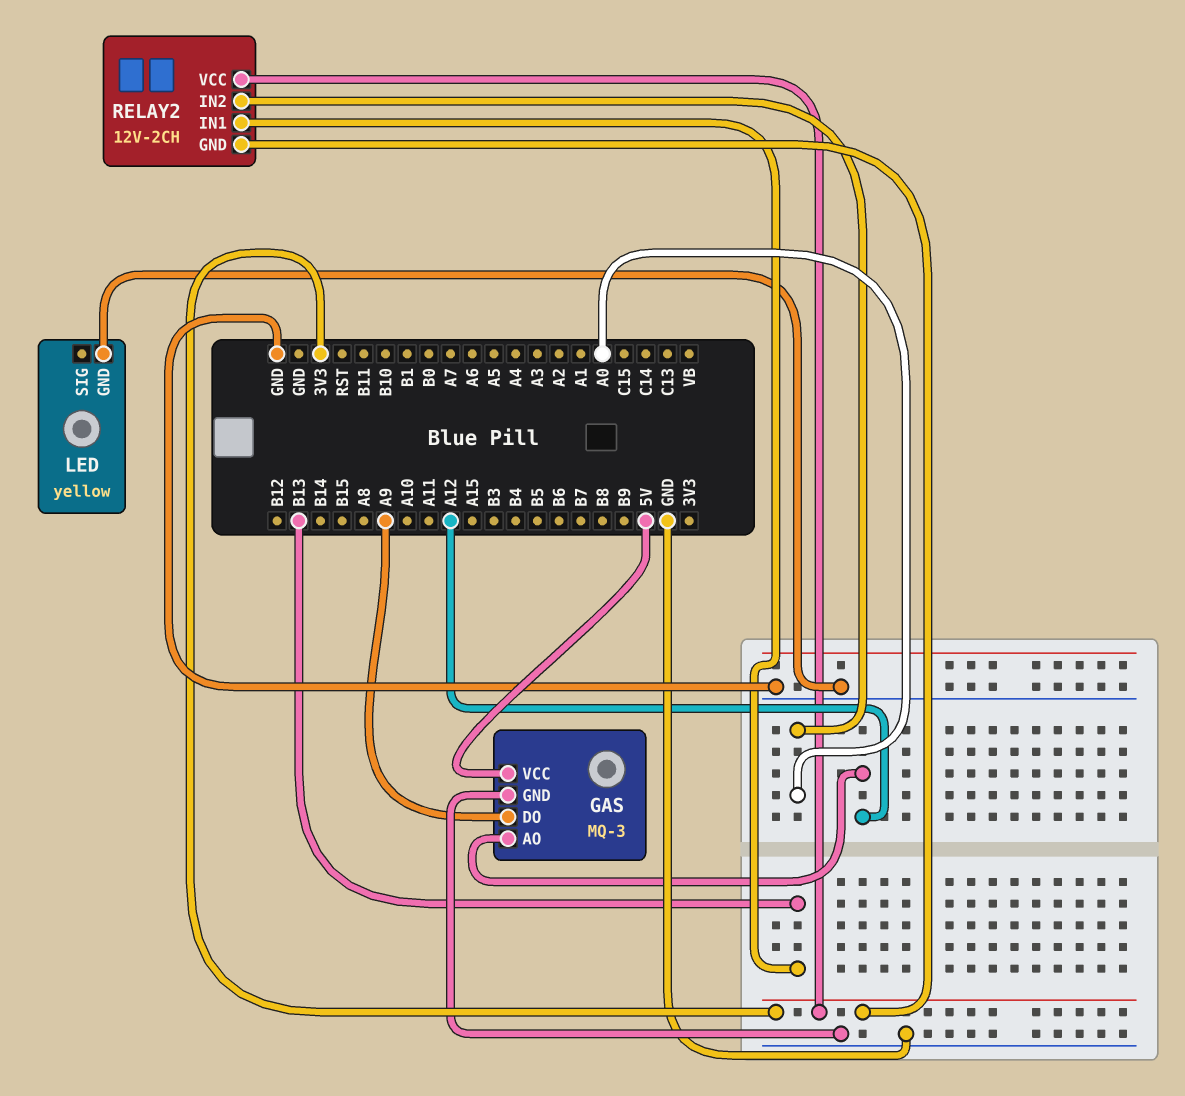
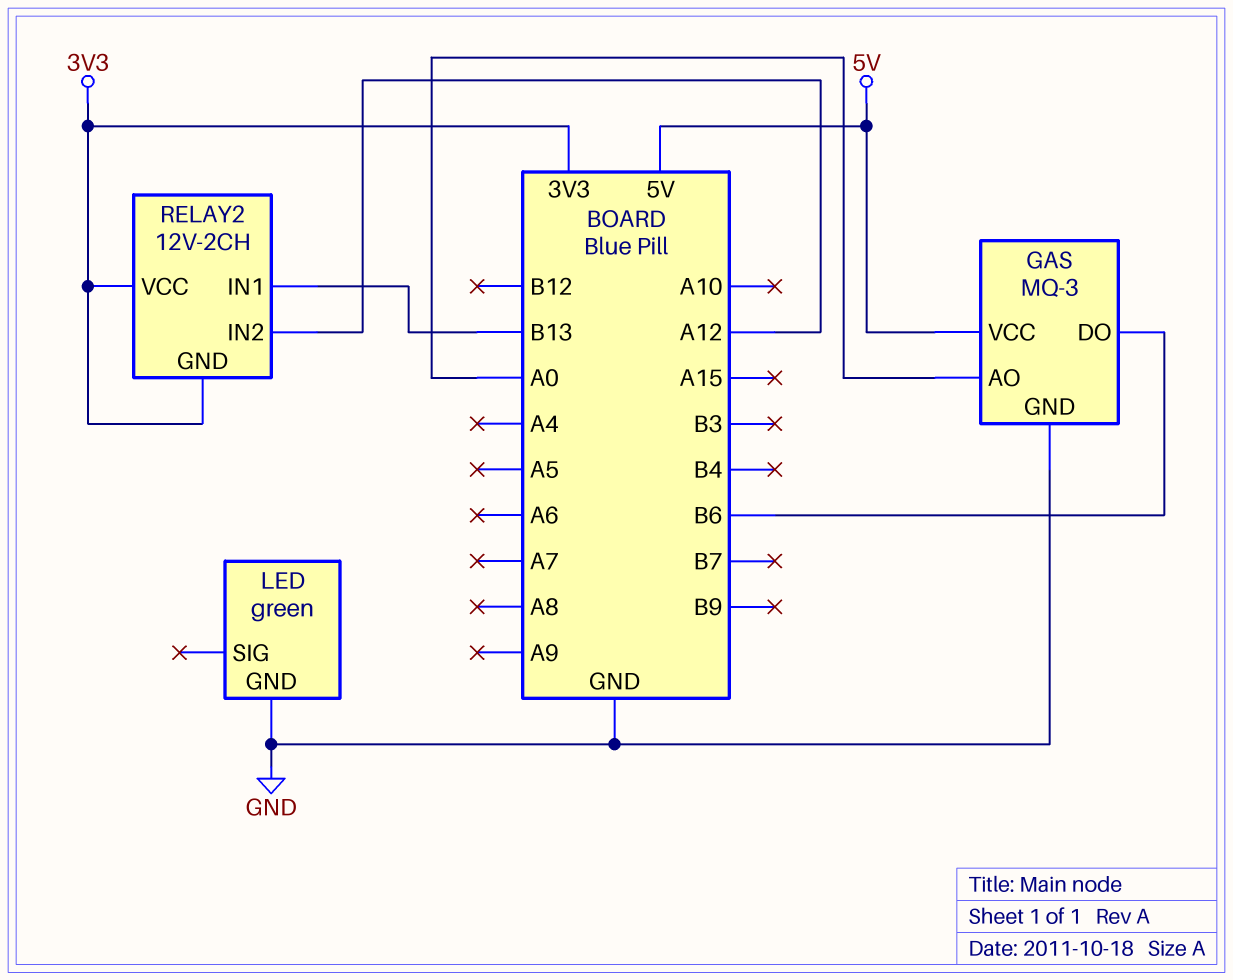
GAS pin AO: A12 -> A0
GAS pin DO: A9 -> B6
LED: yellow -> green
RELAY2 pin IN2: A0 -> A12

